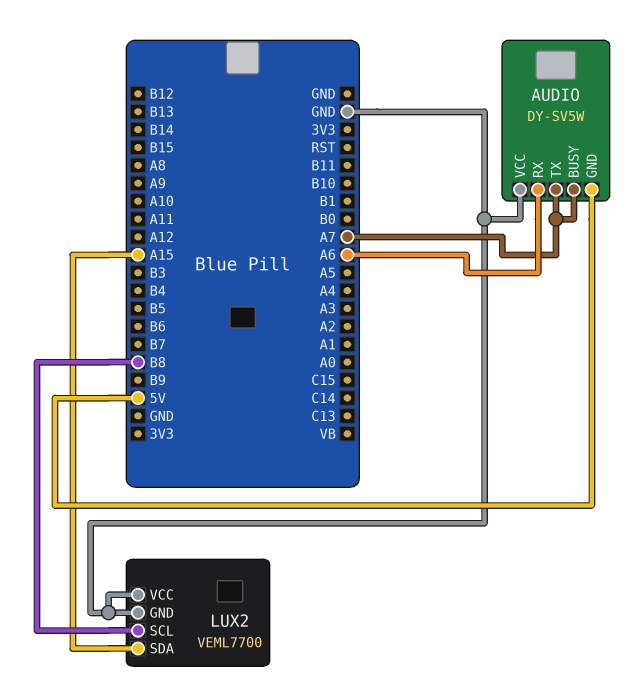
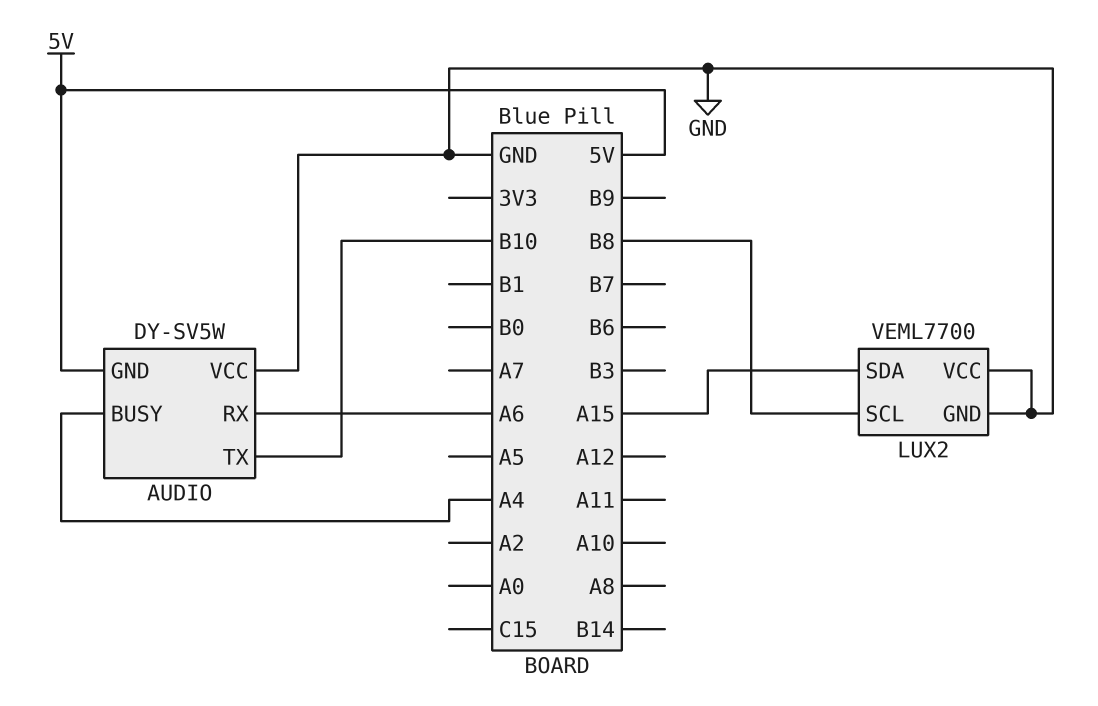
AUDIO pin BUSY: A7 -> A4
AUDIO pin TX: A7 -> B10

